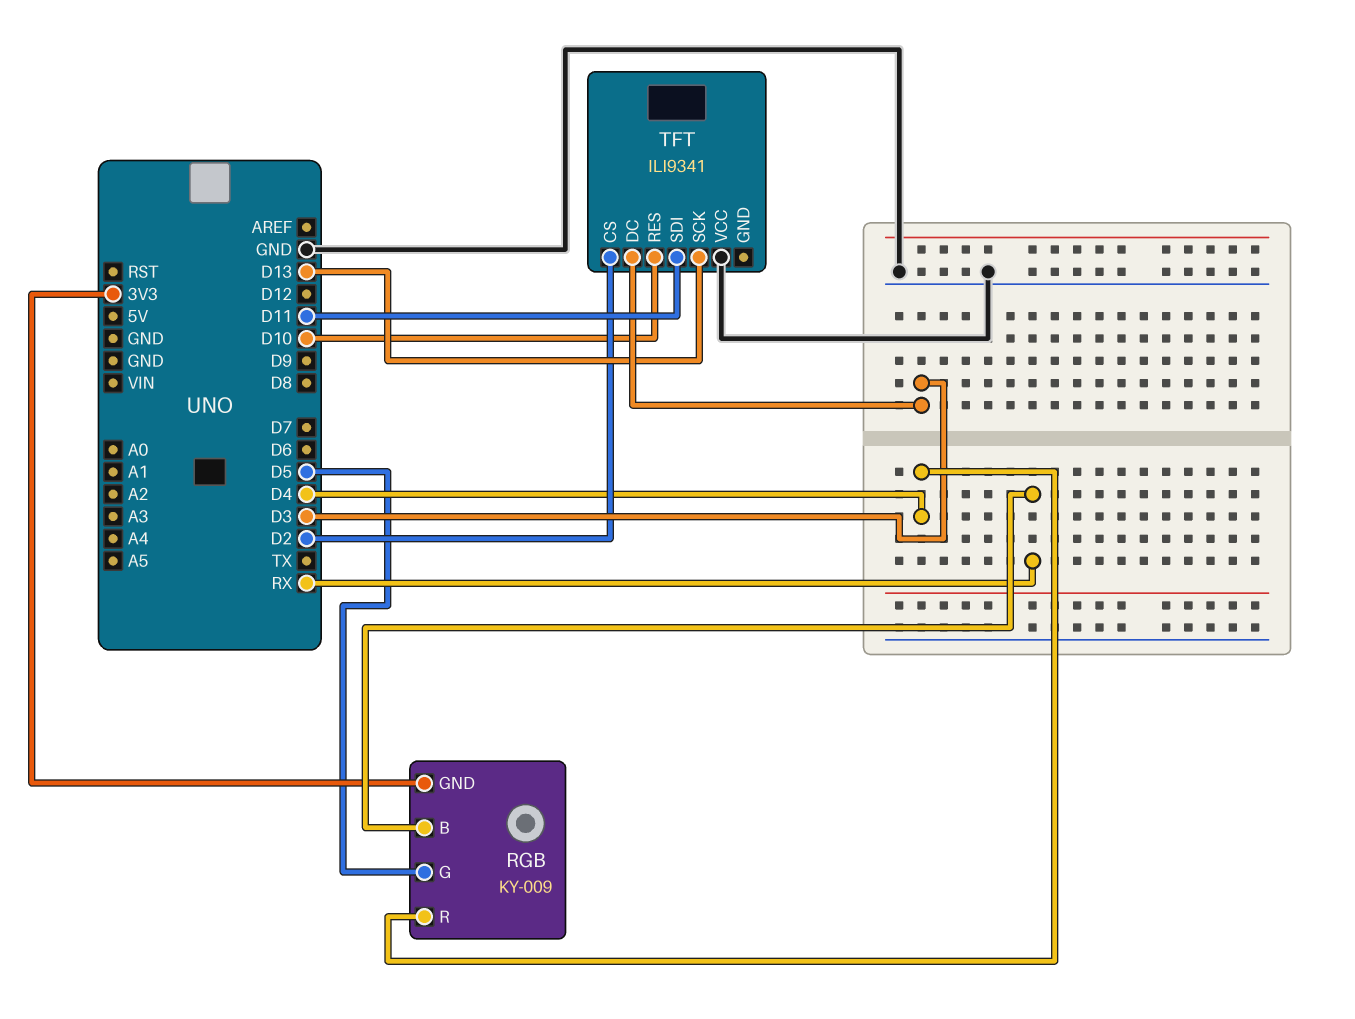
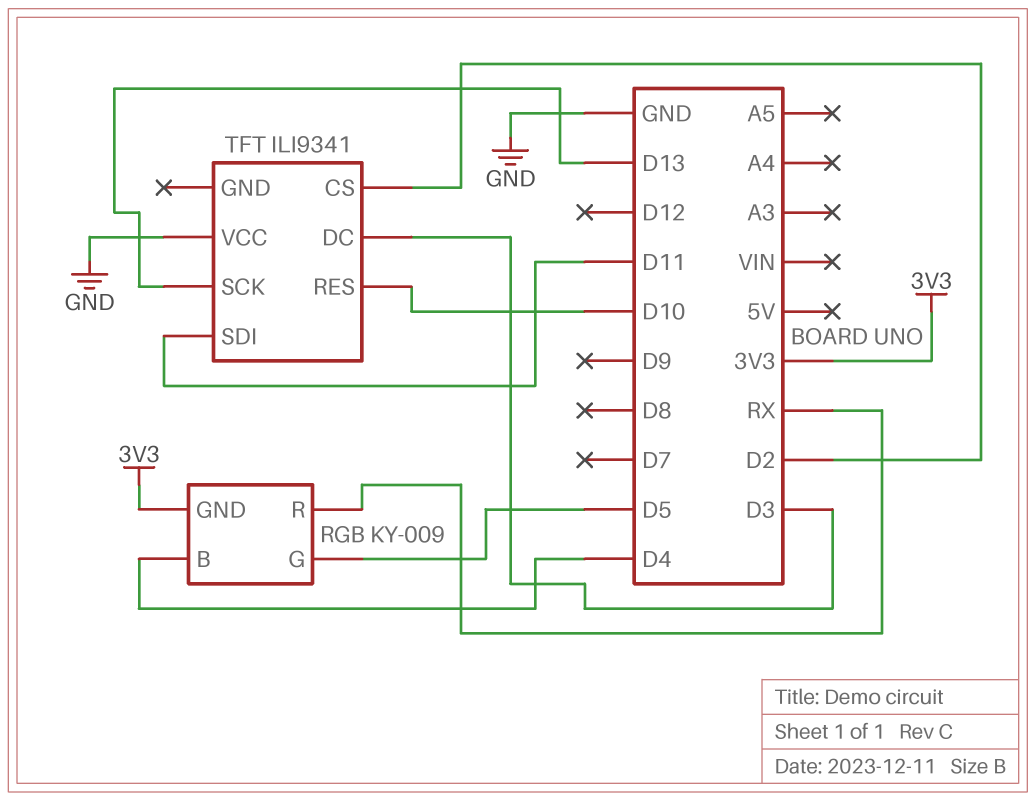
RGB pin B: RX -> D4
RGB pin R: D4 -> RX

